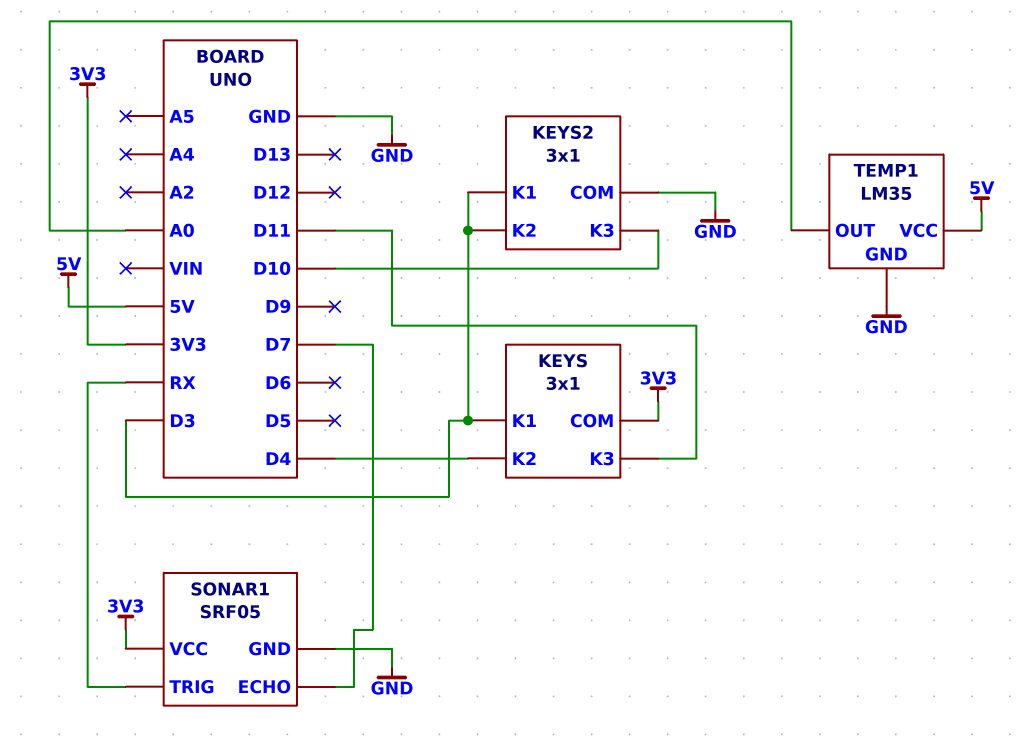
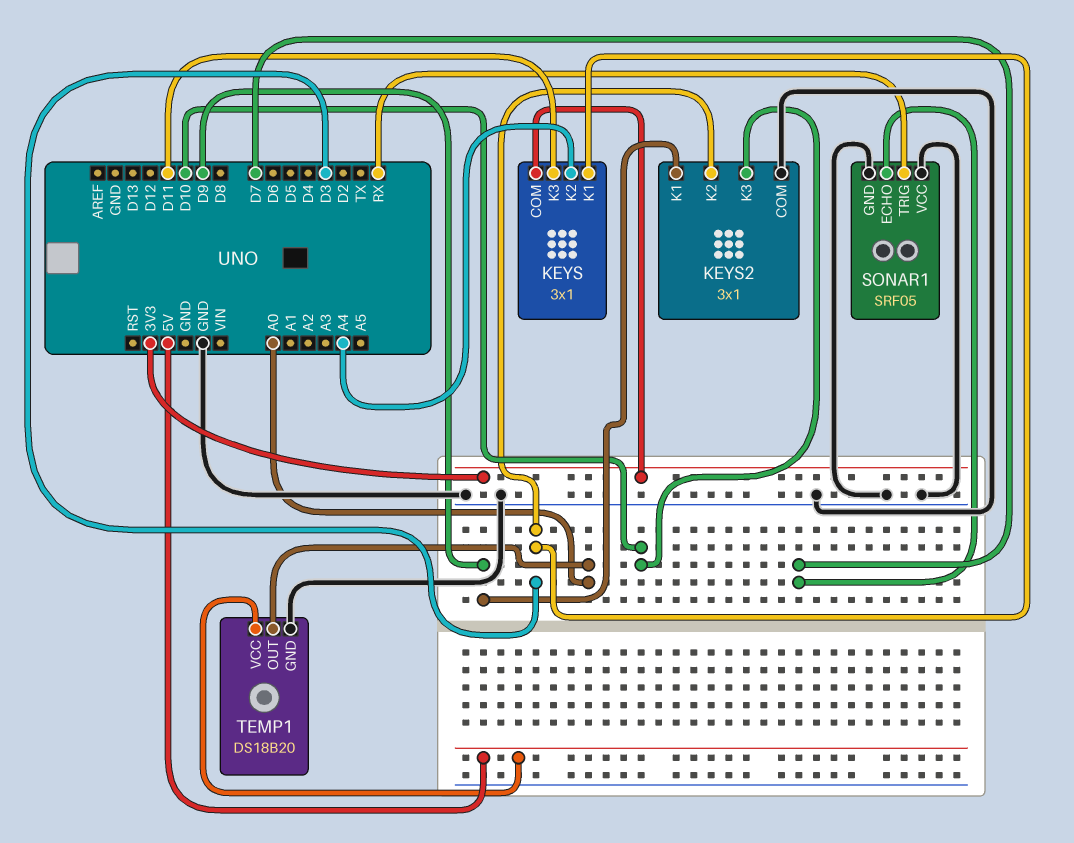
KEYS pin K2: D4 -> A4
KEYS2 pin K1: D3 -> D9
SONAR1 pin VCC: 3V3 -> GND
TEMP1: LM35 -> DS18B20

